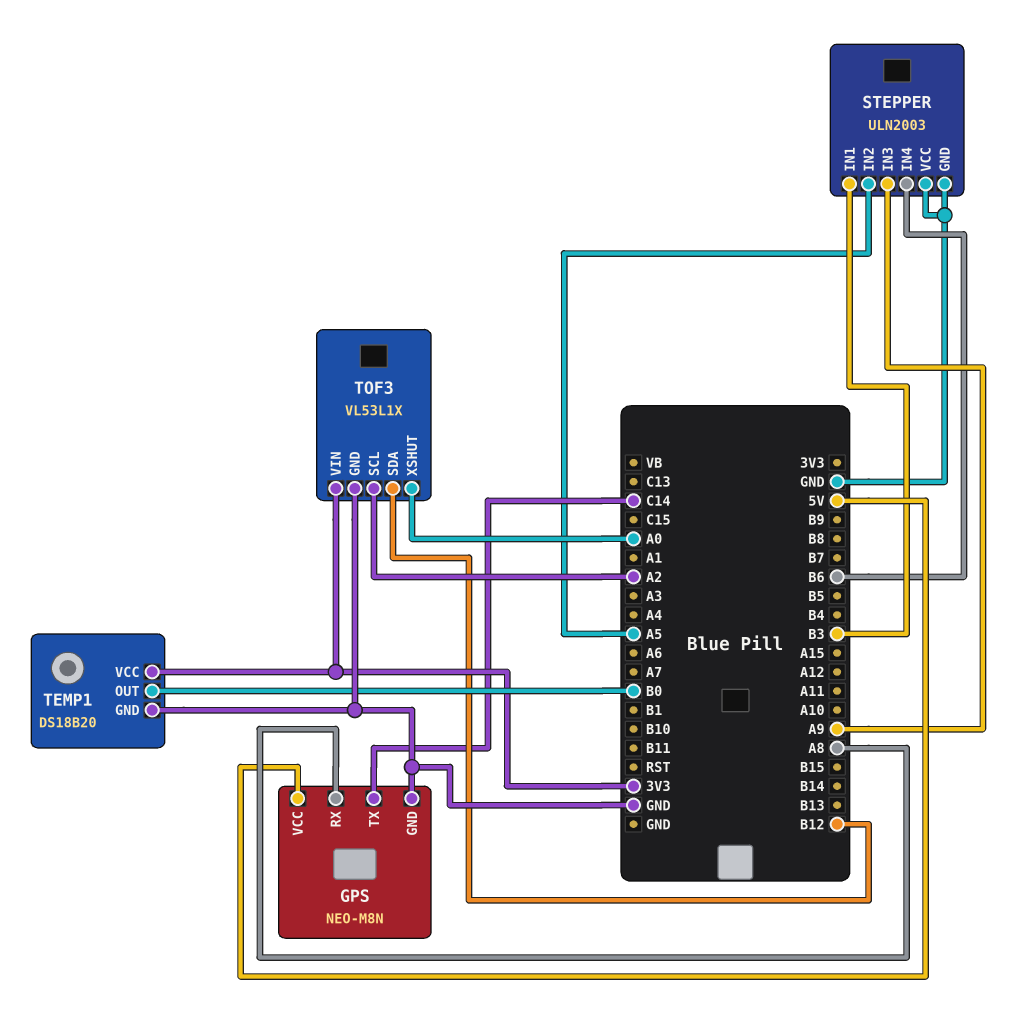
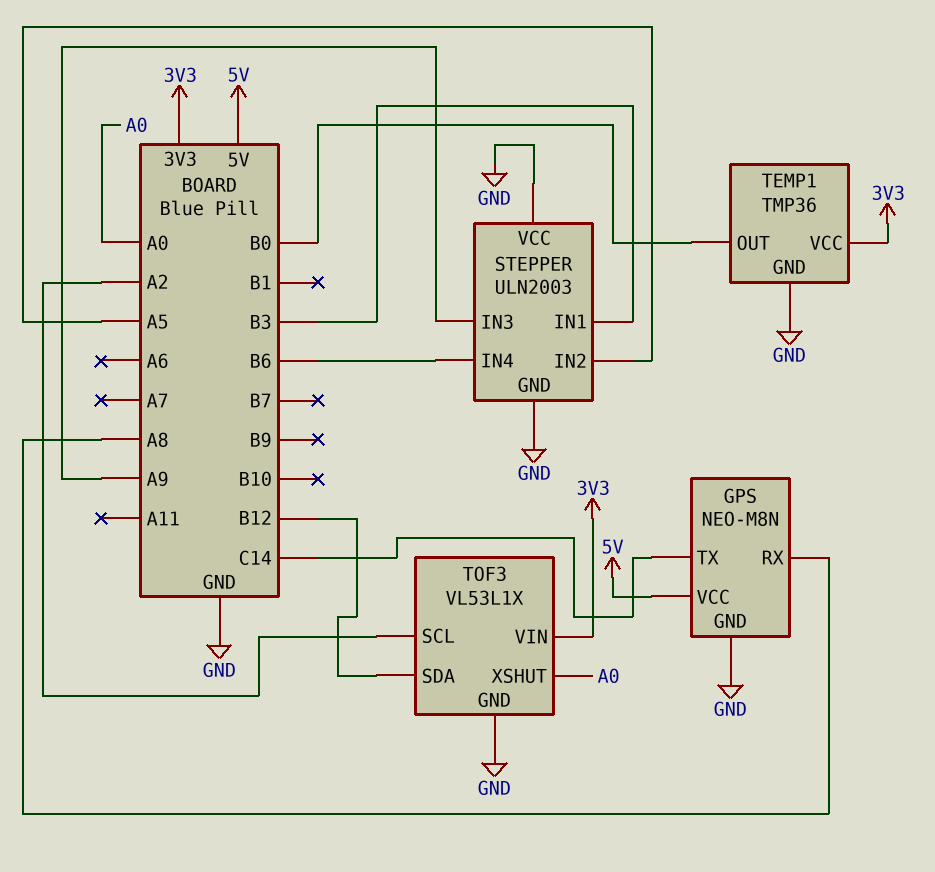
TEMP1: DS18B20 -> TMP36

